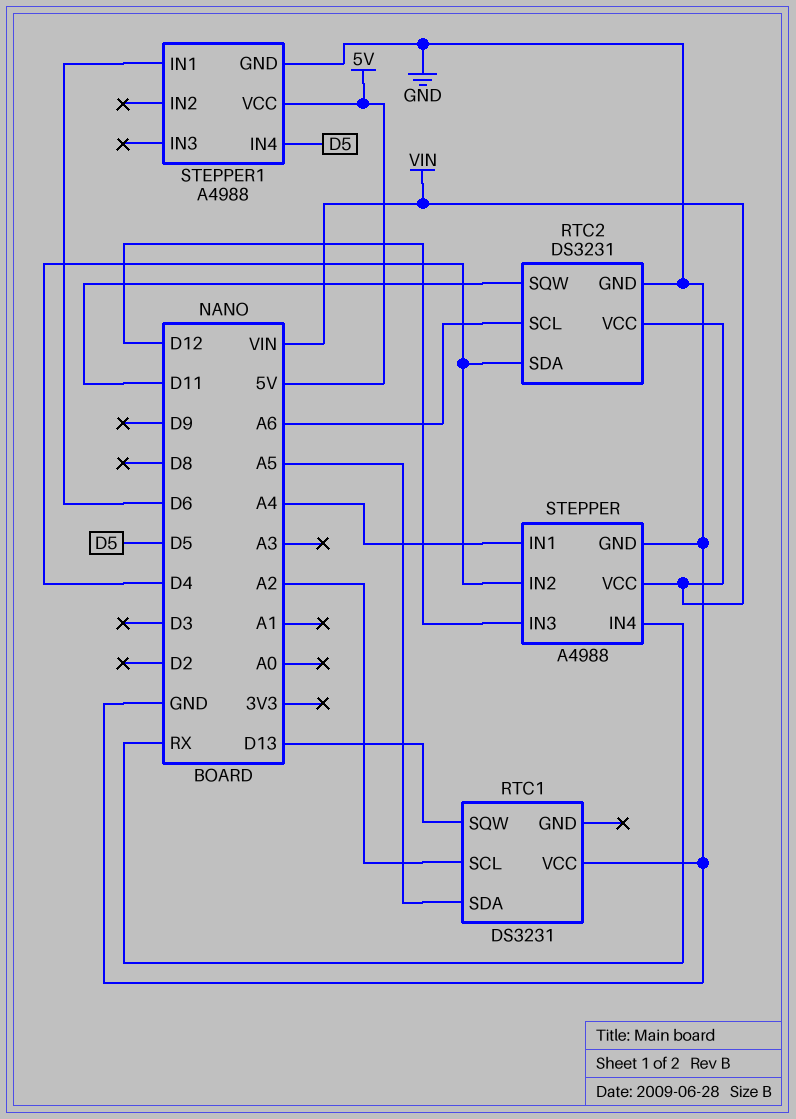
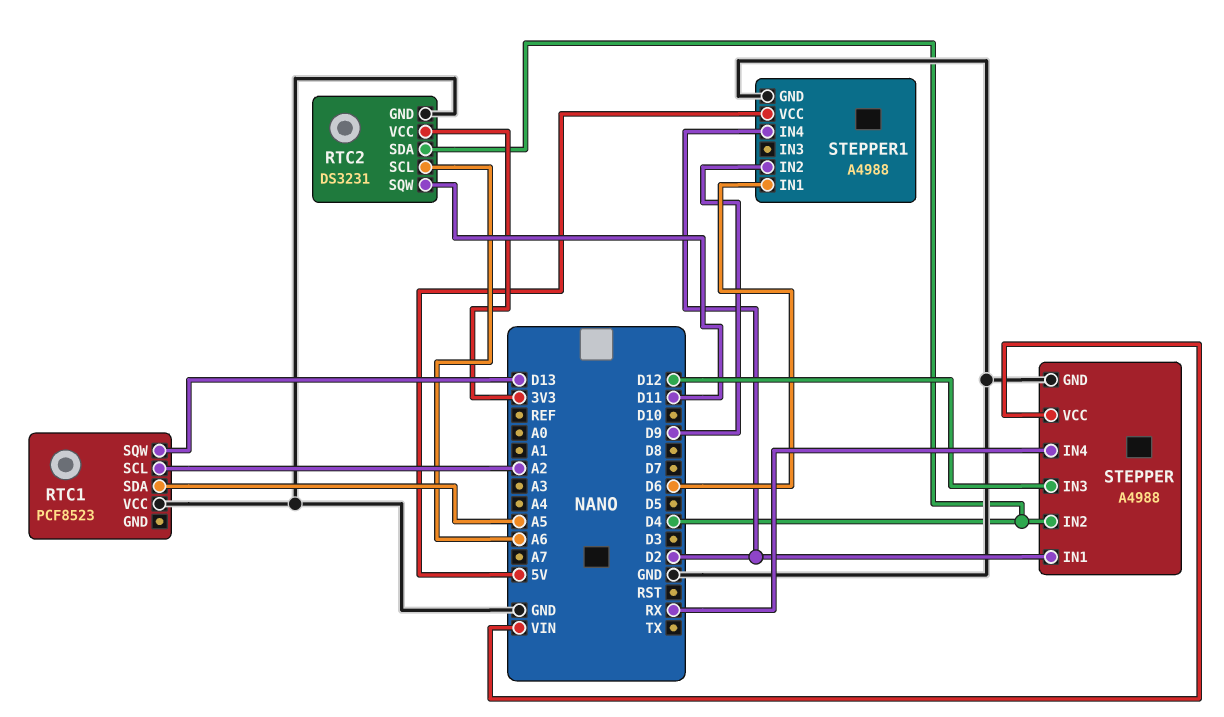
RTC1: DS3231 -> PCF8523
RTC2 pin VCC: VIN -> 3V3
STEPPER pin IN1: A4 -> D2
STEPPER1 pin IN2: none -> D9
STEPPER1 pin IN4: D5 -> D2

